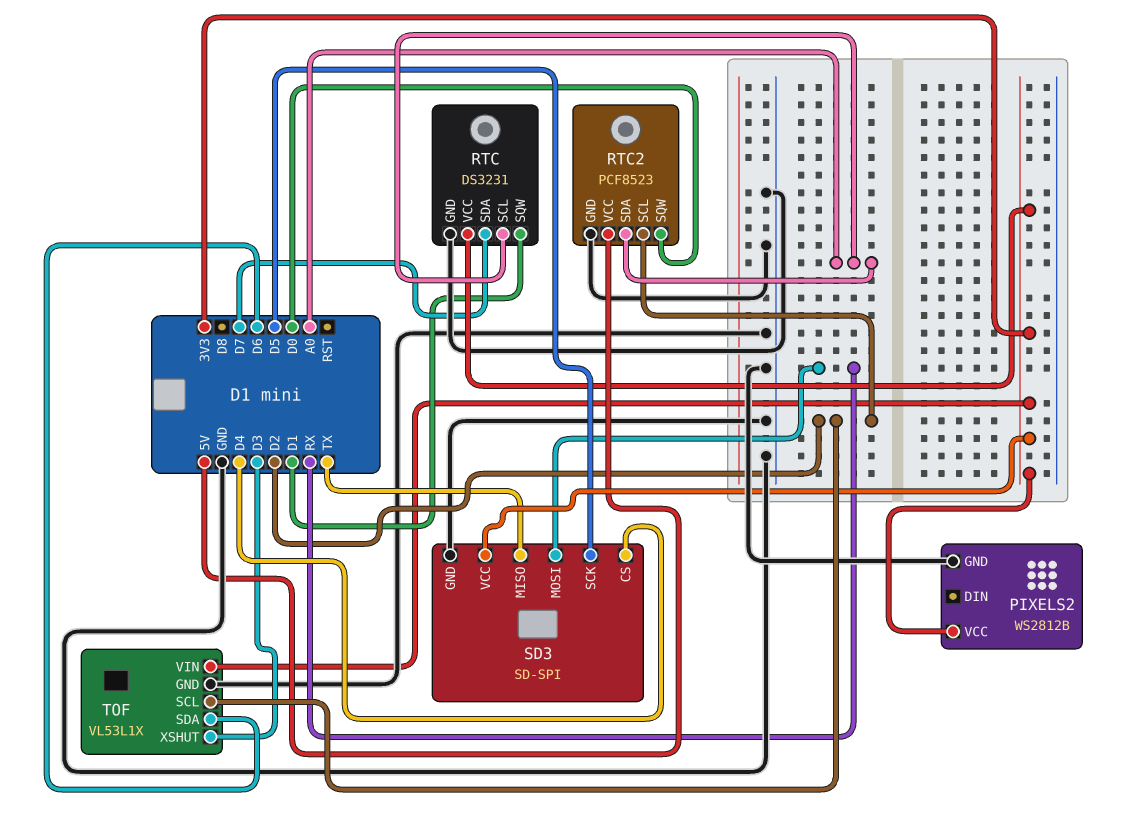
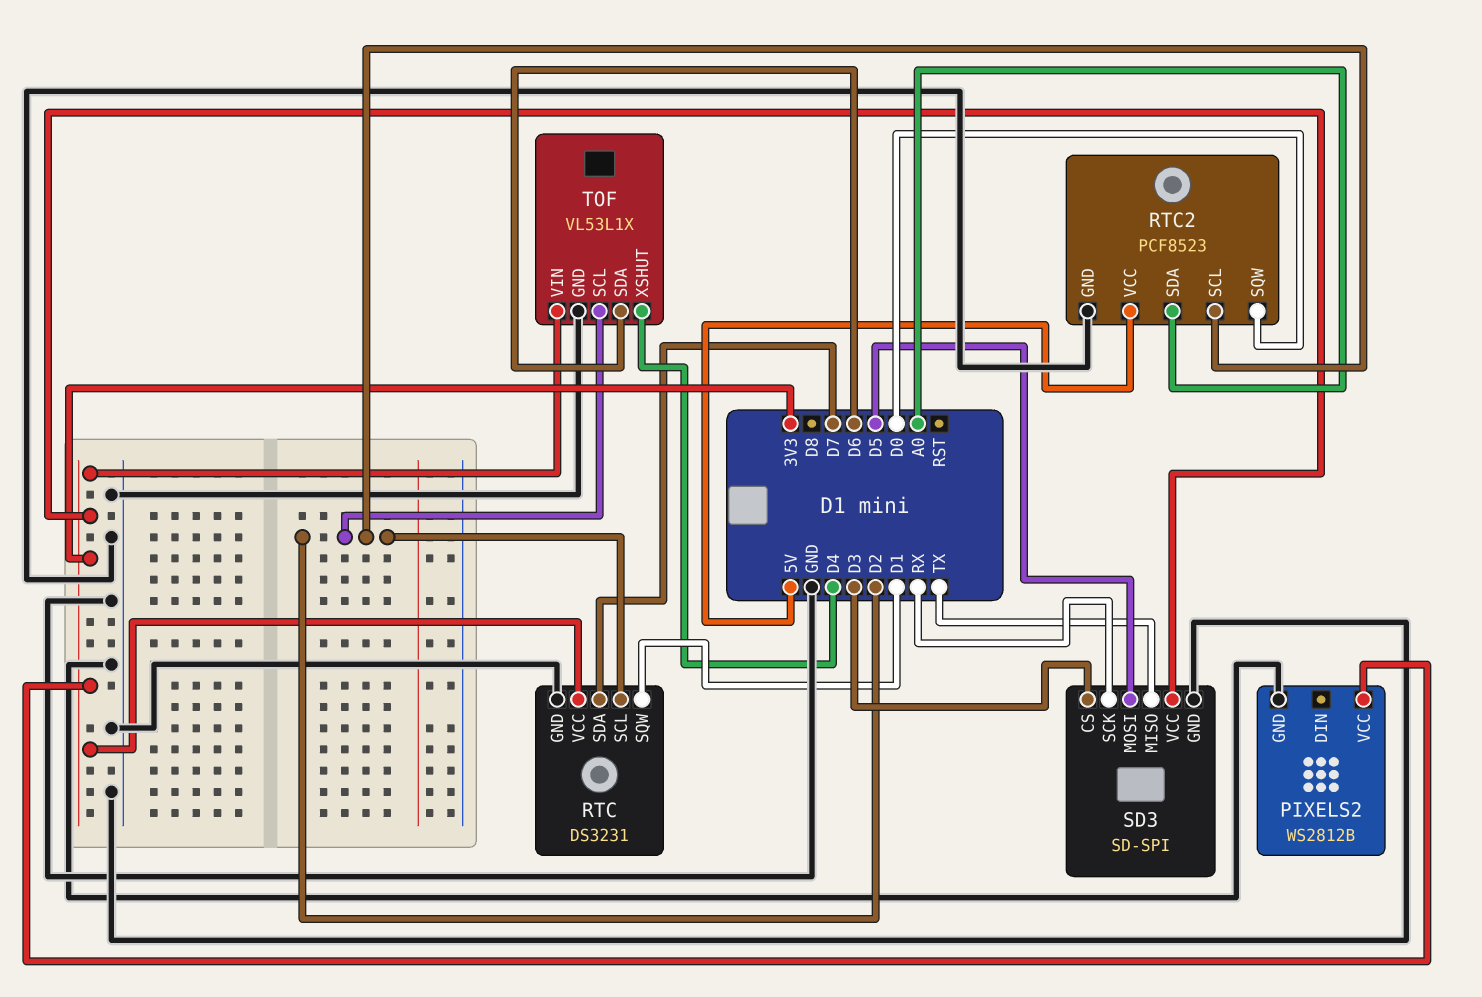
RTC pin SCL: A0 -> D2
SD3 pin CS: D4 -> D3
SD3 pin MOSI: RX -> D5
SD3 pin SCK: D5 -> RX
TOF pin XSHUT: D3 -> D4

